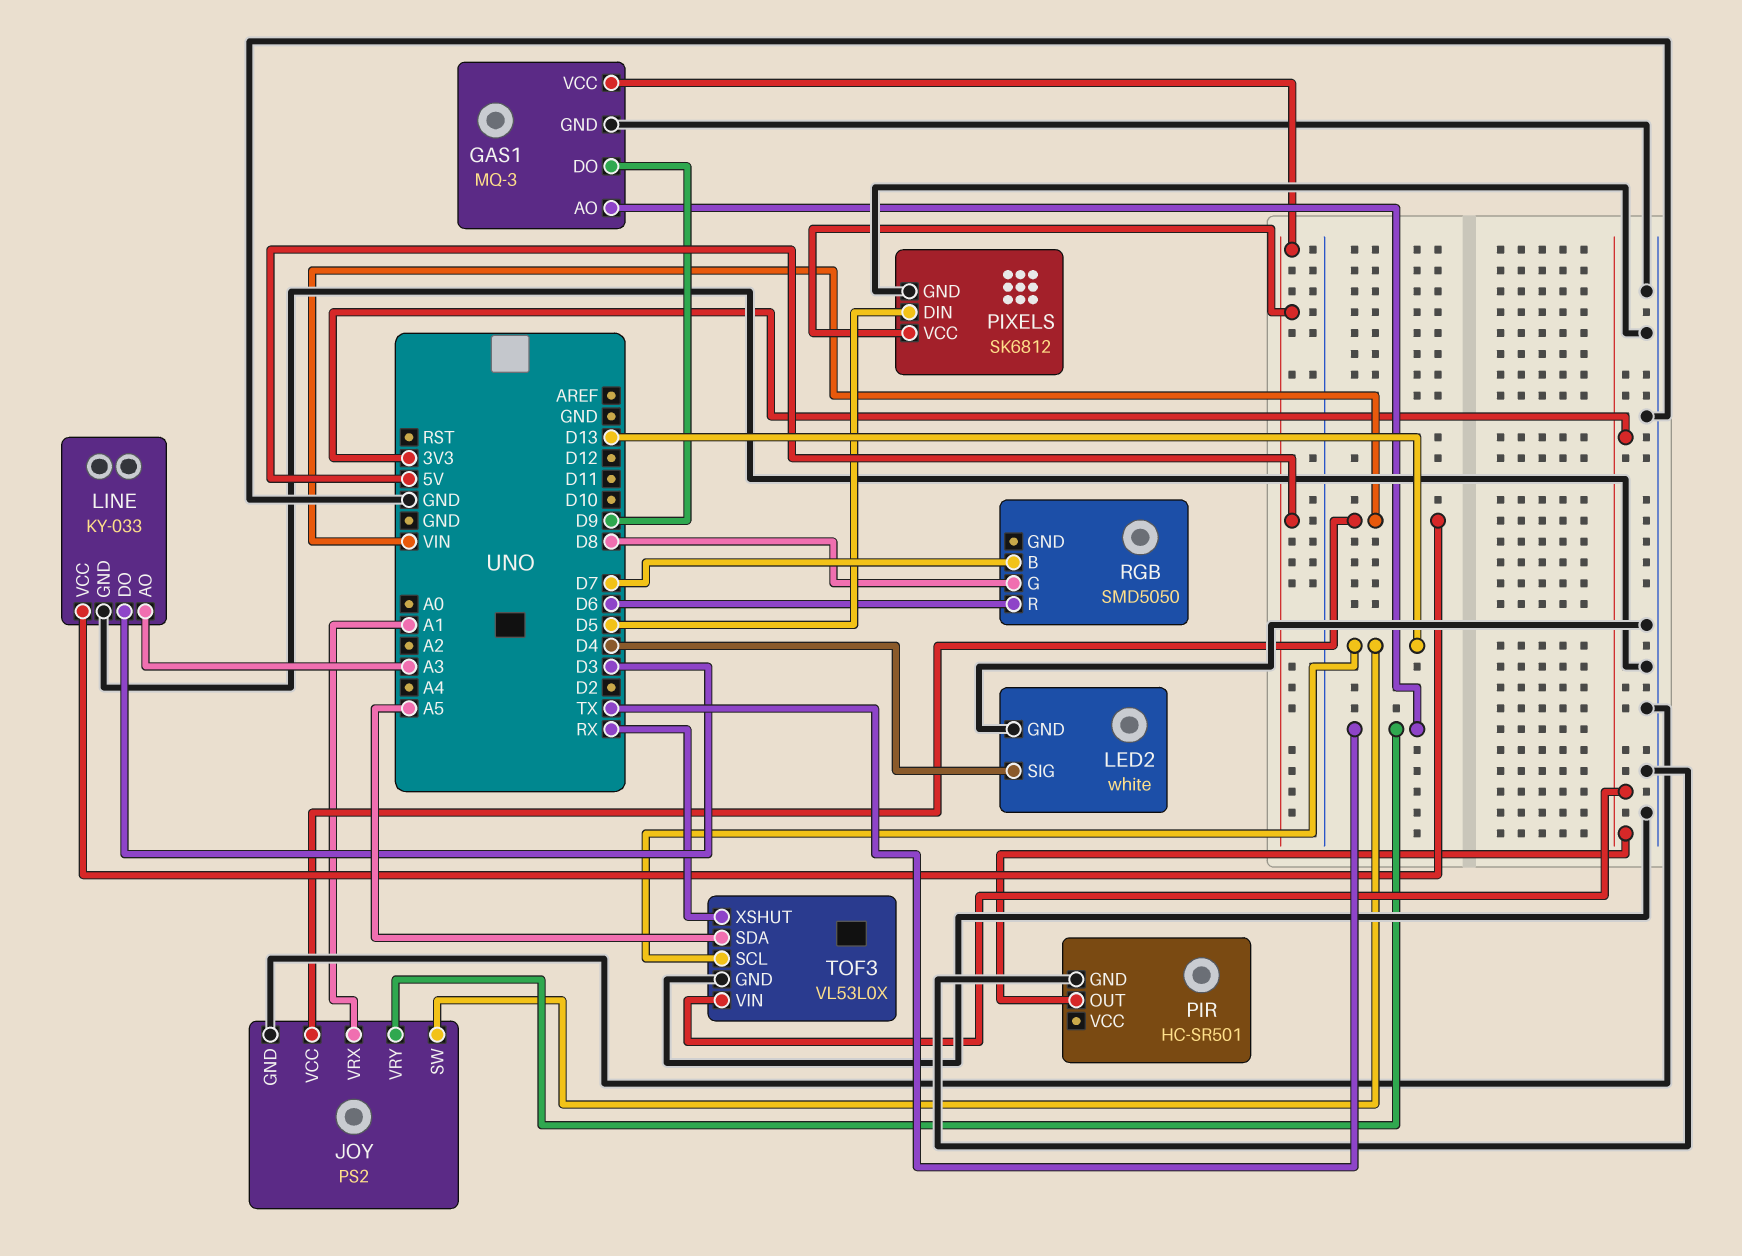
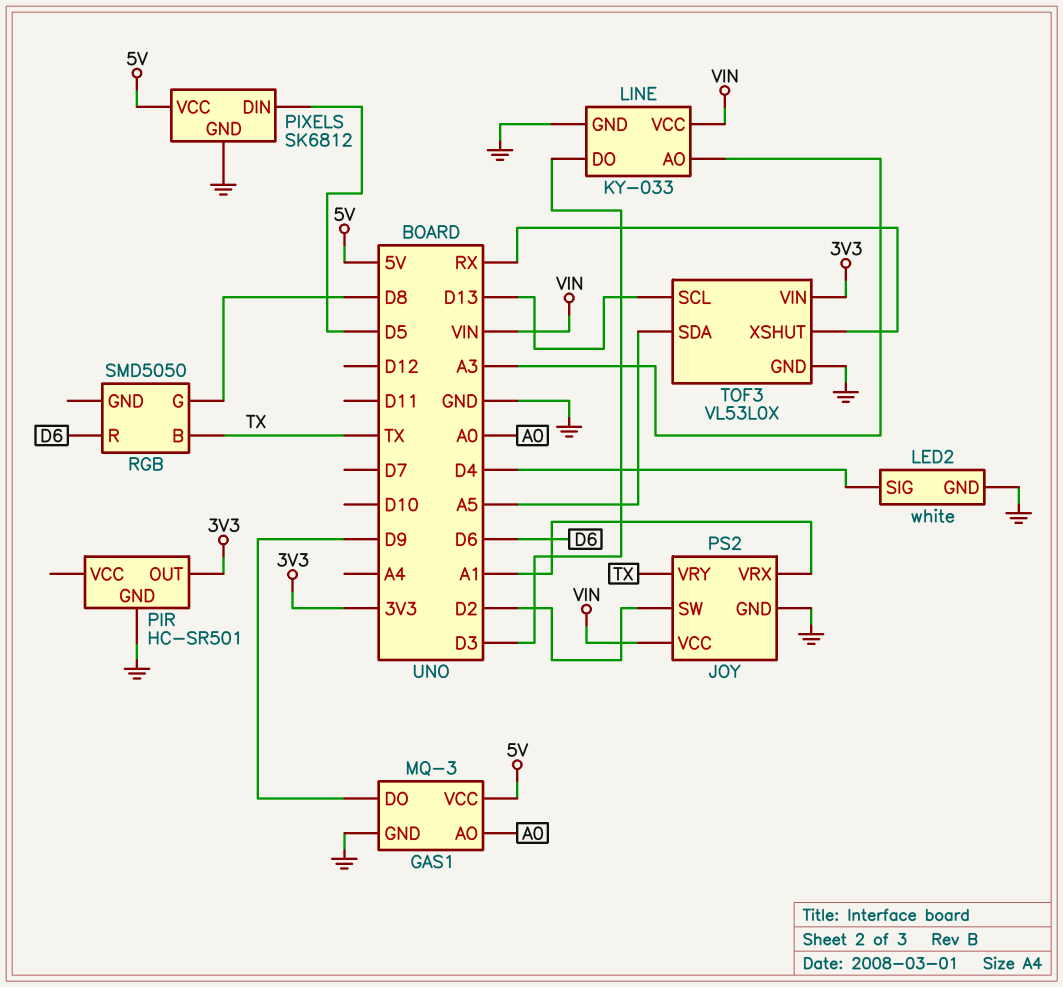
GAS1 pin AO: TX -> A0
JOY pin SW: D13 -> D2
RGB pin B: D7 -> TX

